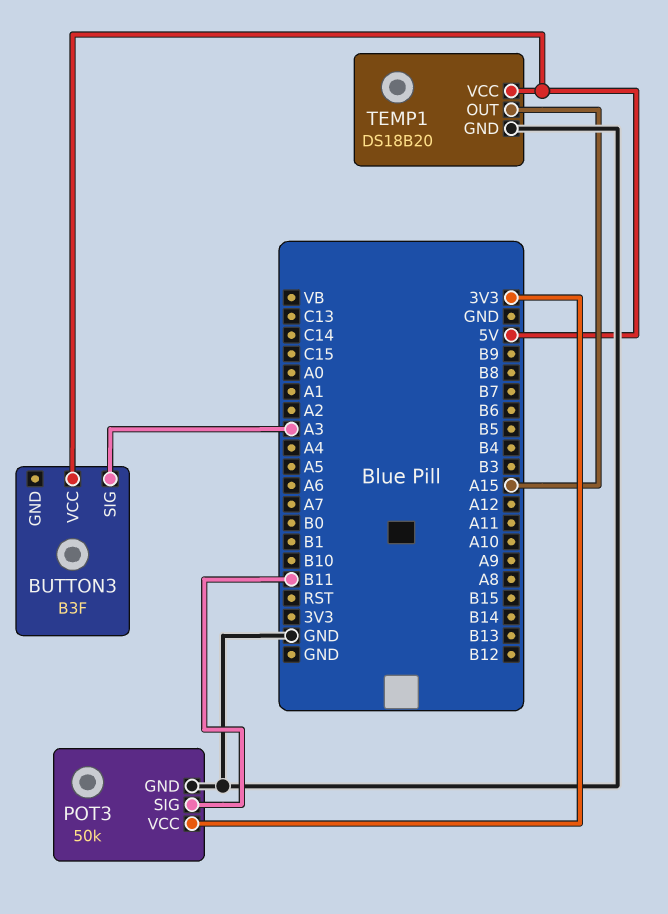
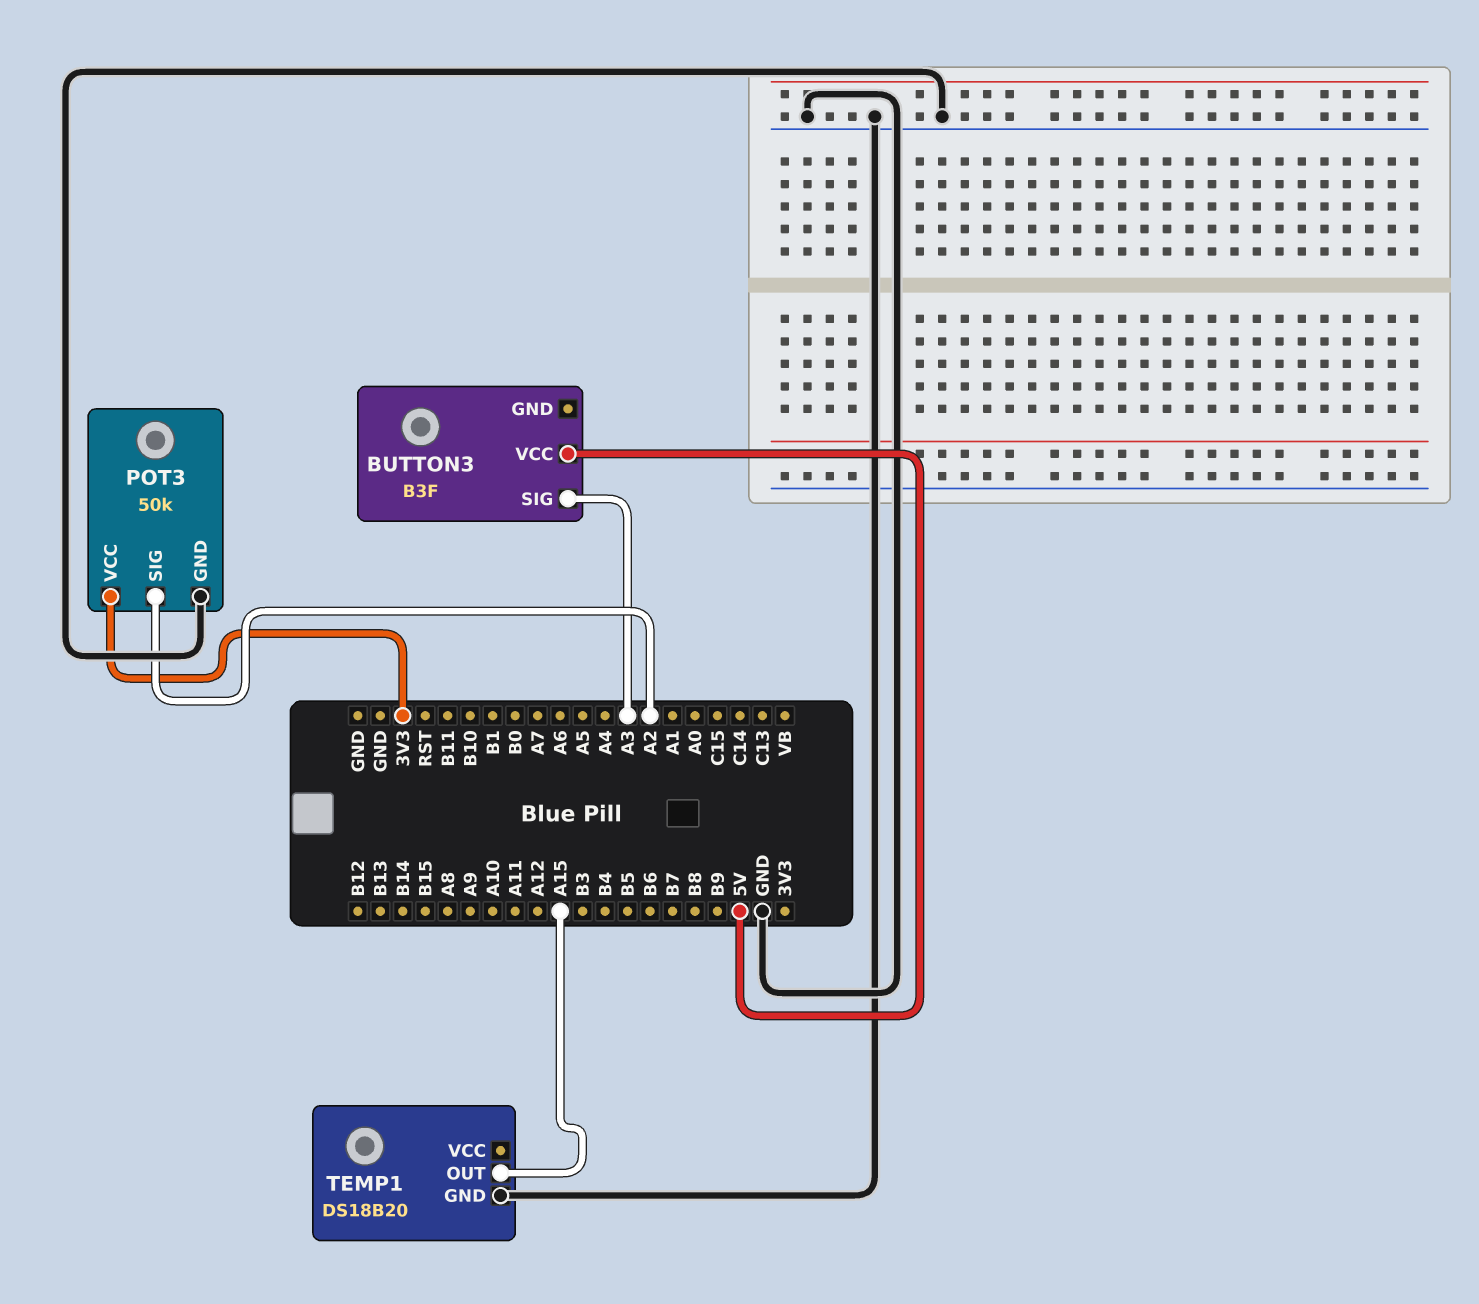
POT3 pin SIG: B11 -> A2
TEMP1 pin VCC: 5V -> none

